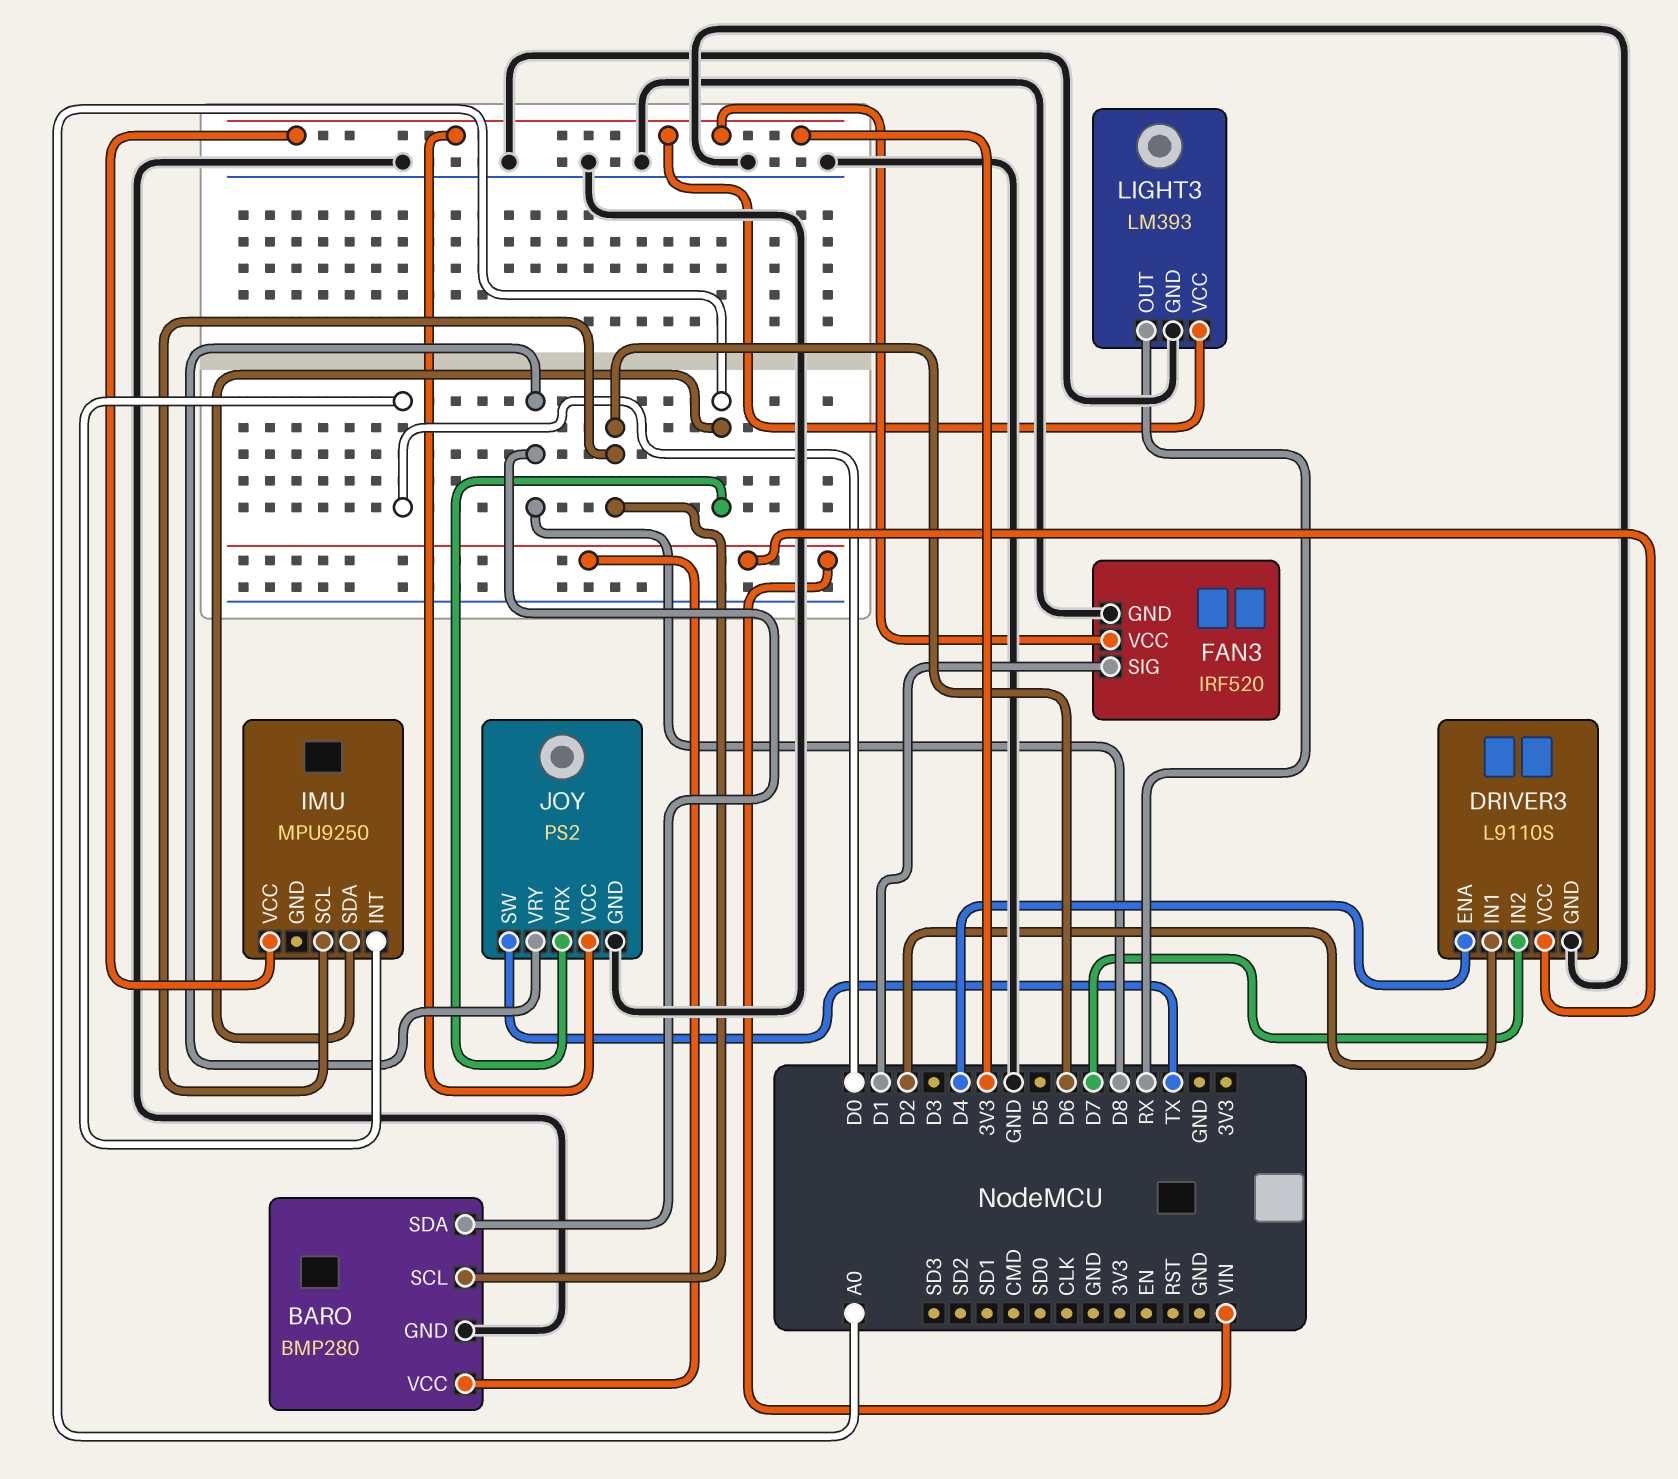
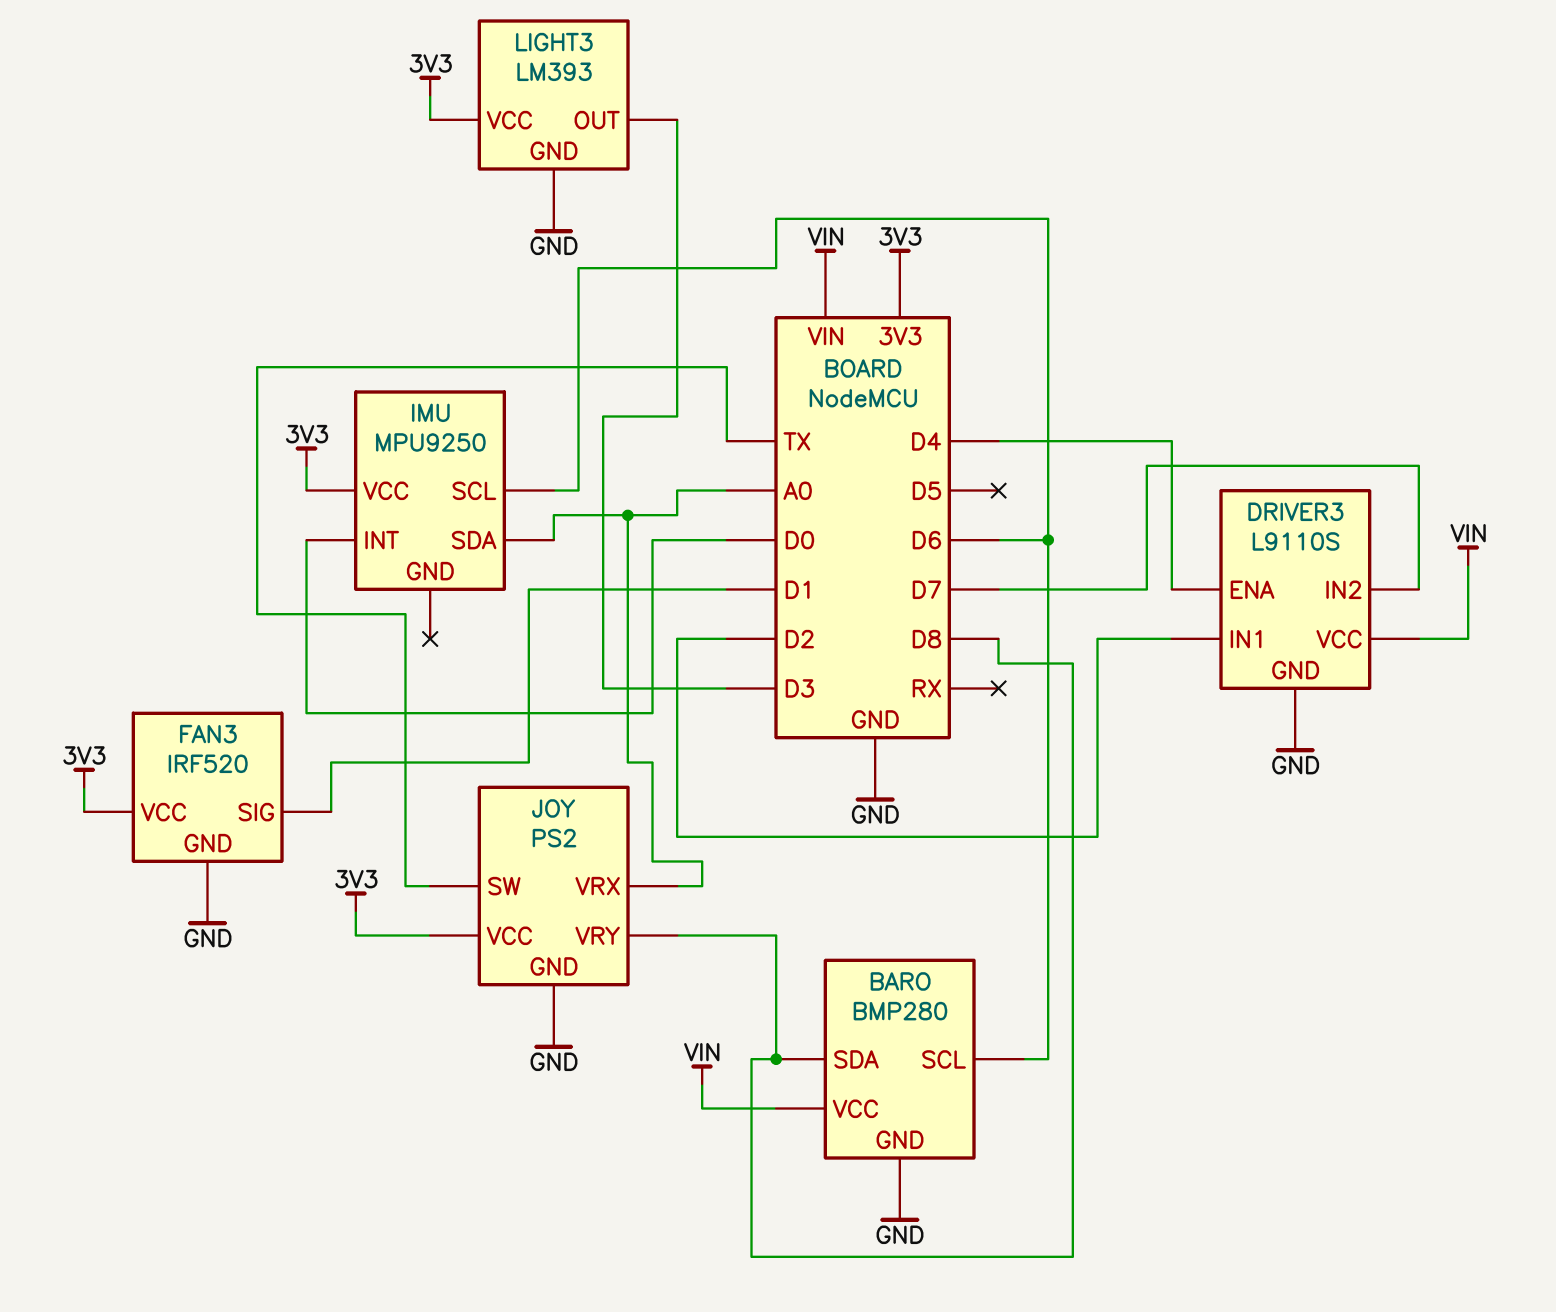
LIGHT3 pin OUT: RX -> D3

